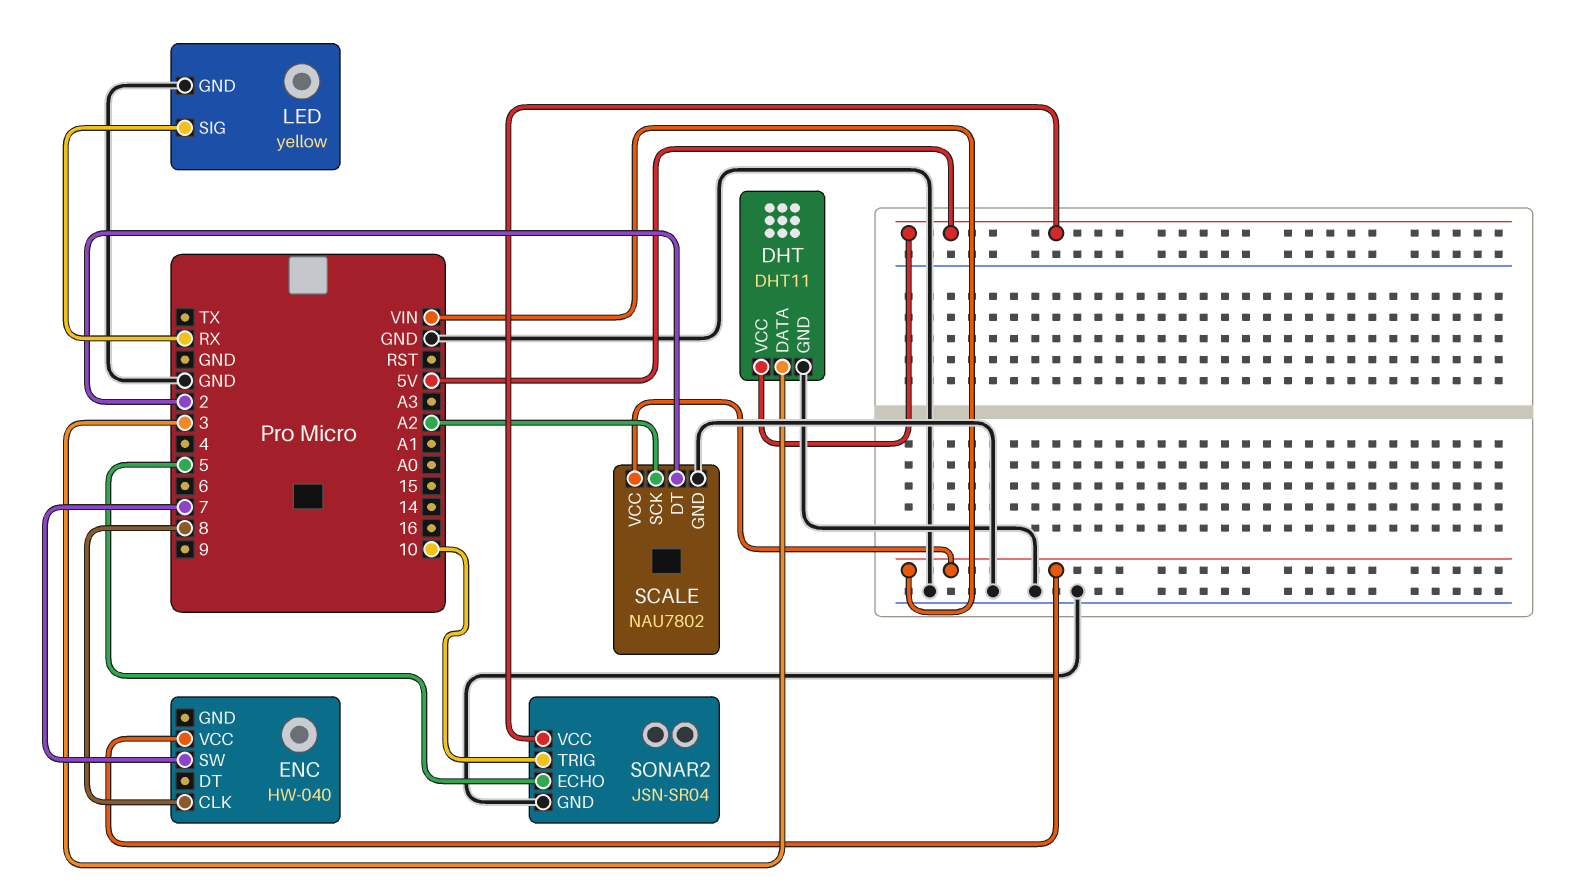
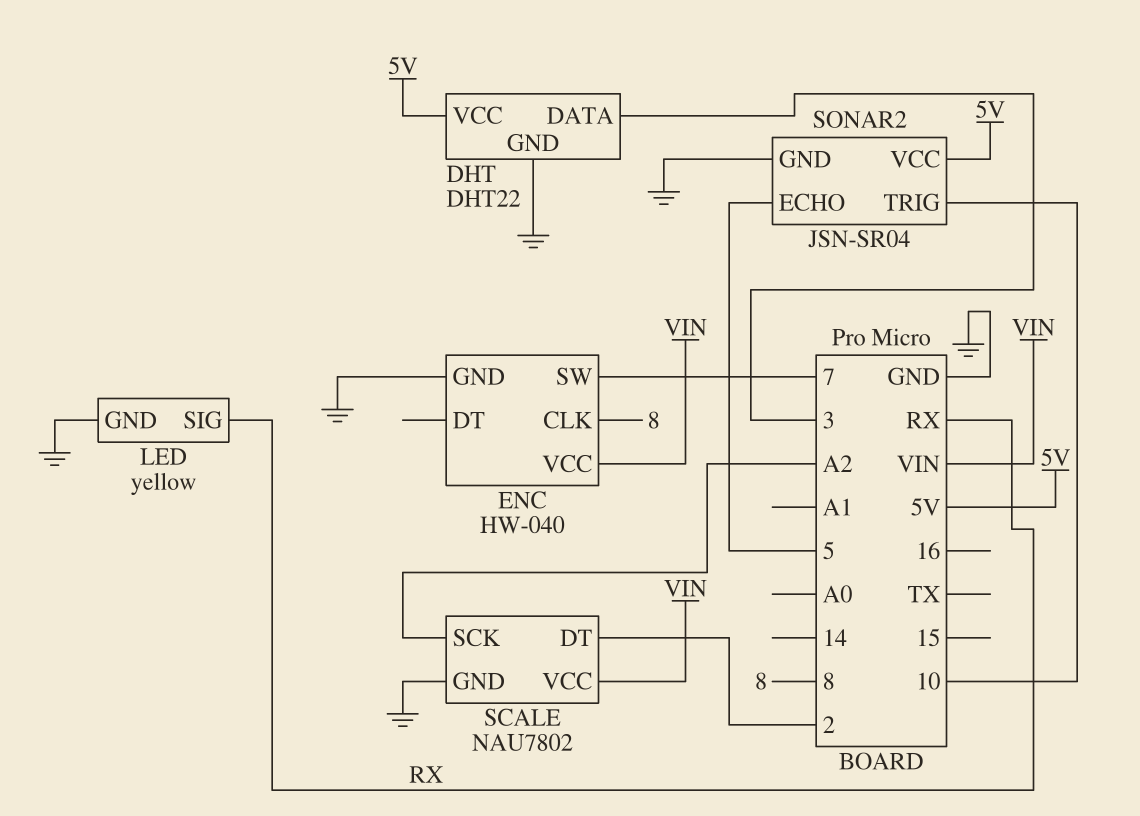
DHT: DHT11 -> DHT22
ENC pin GND: none -> GND

